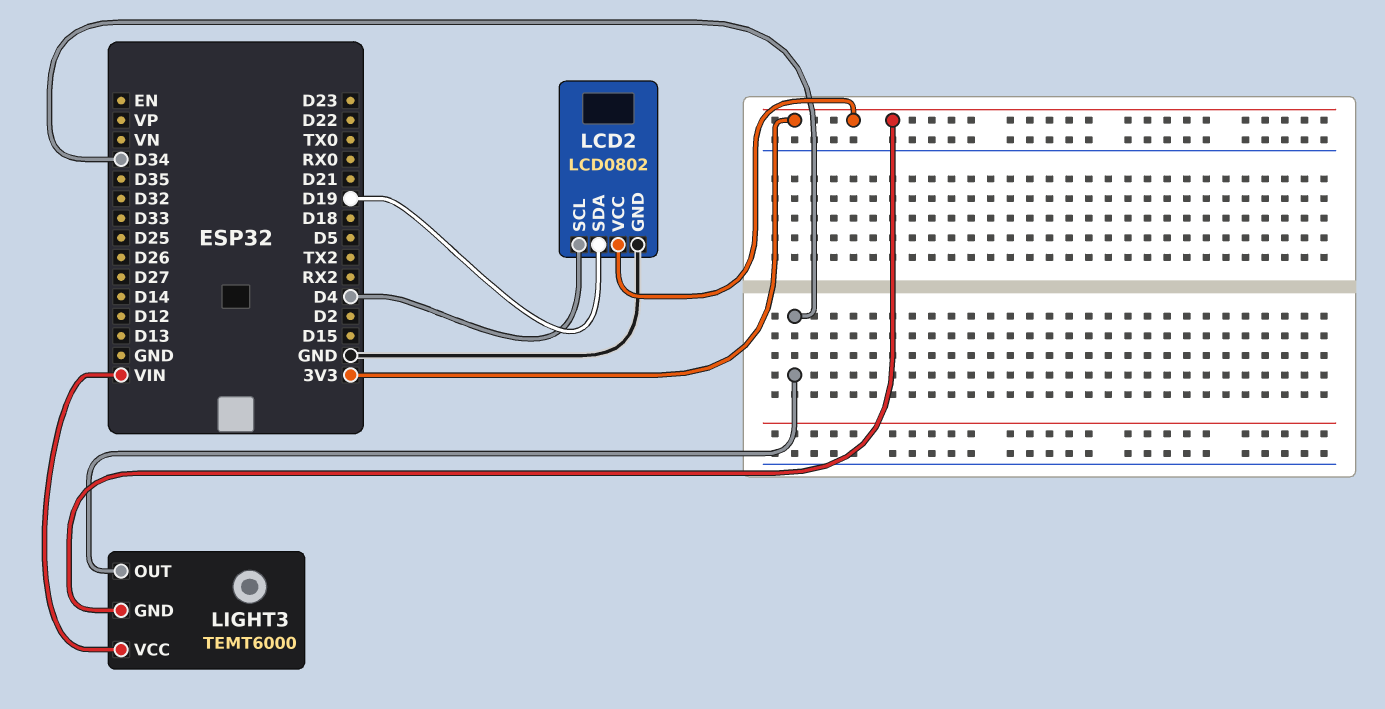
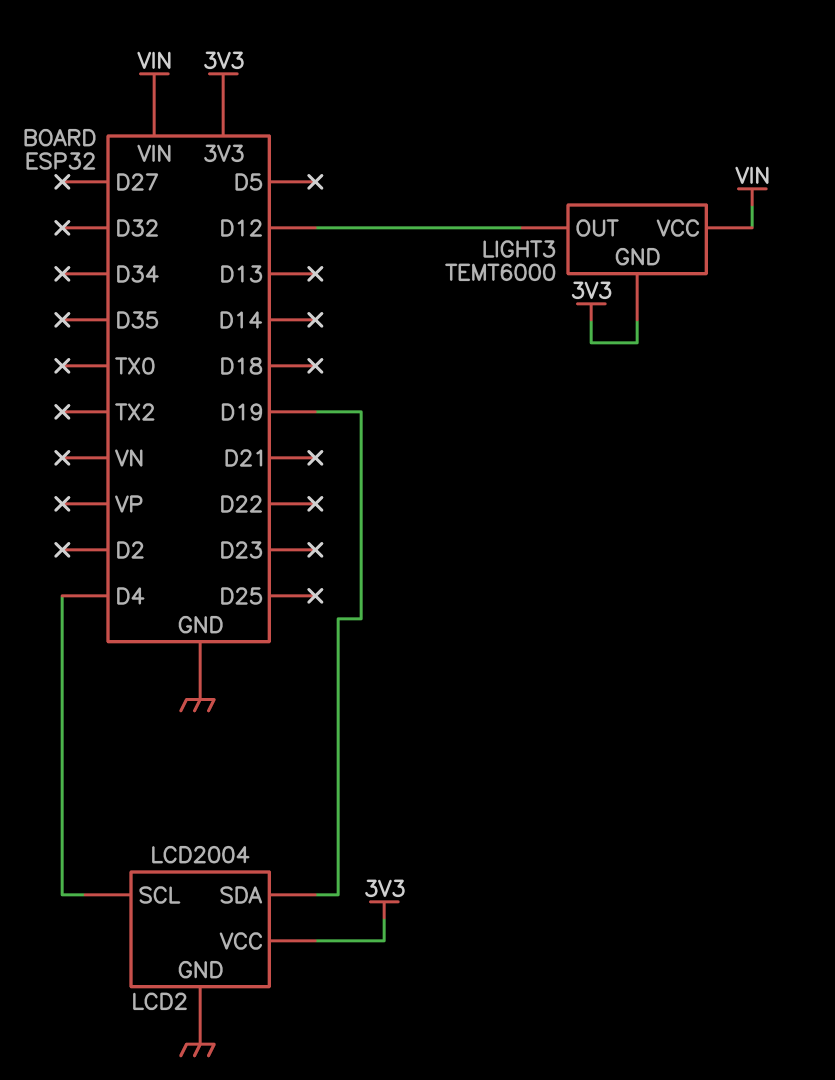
LCD2: LCD0802 -> LCD2004
LIGHT3 pin OUT: D34 -> D12

